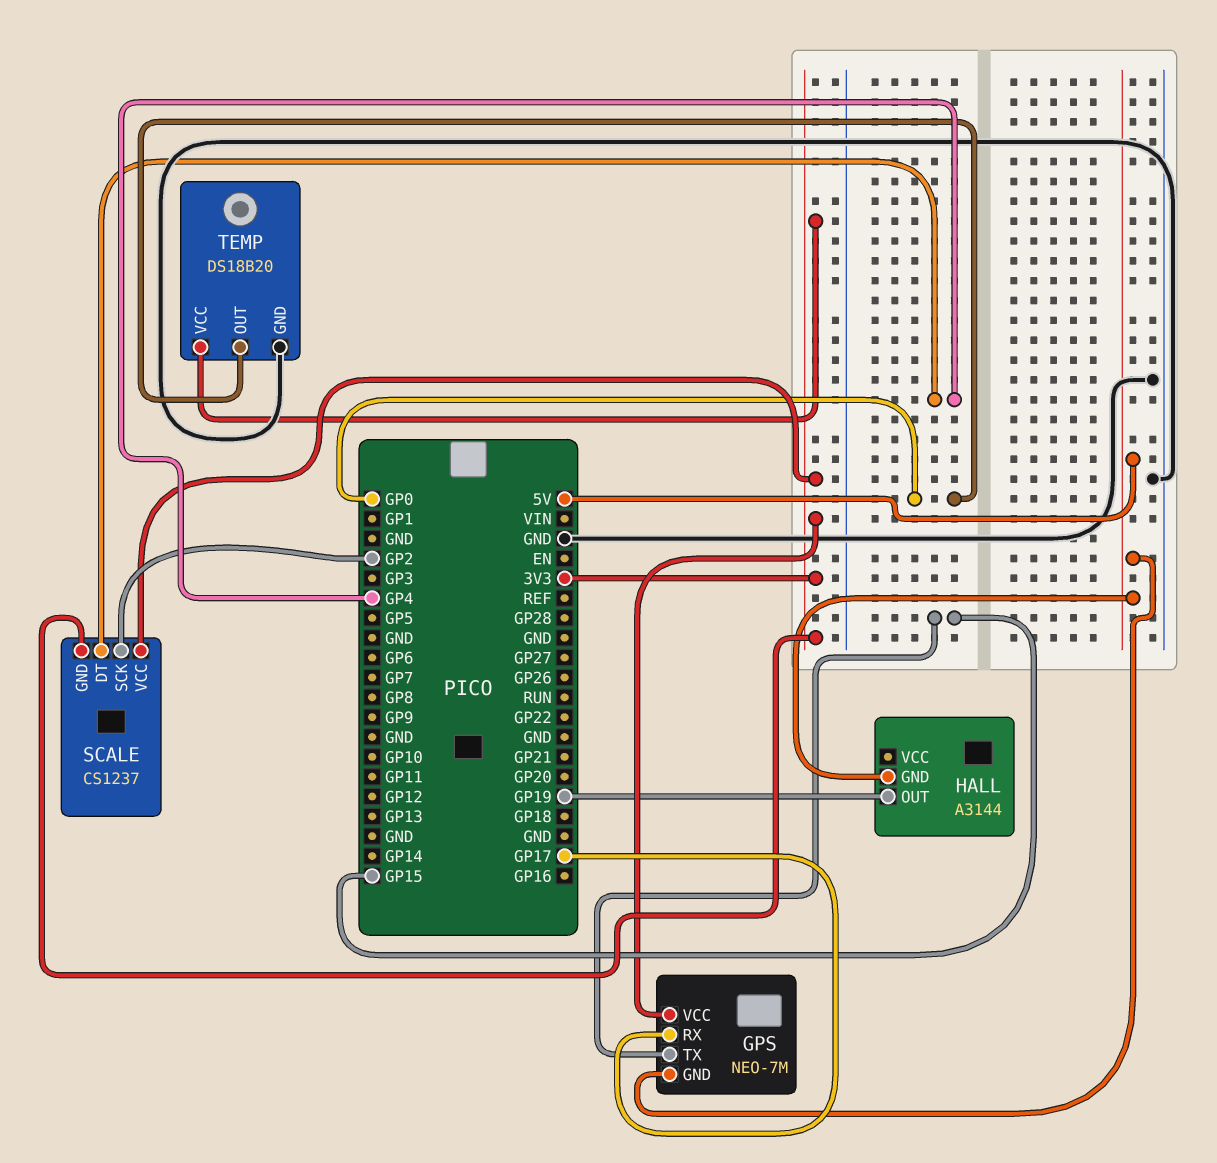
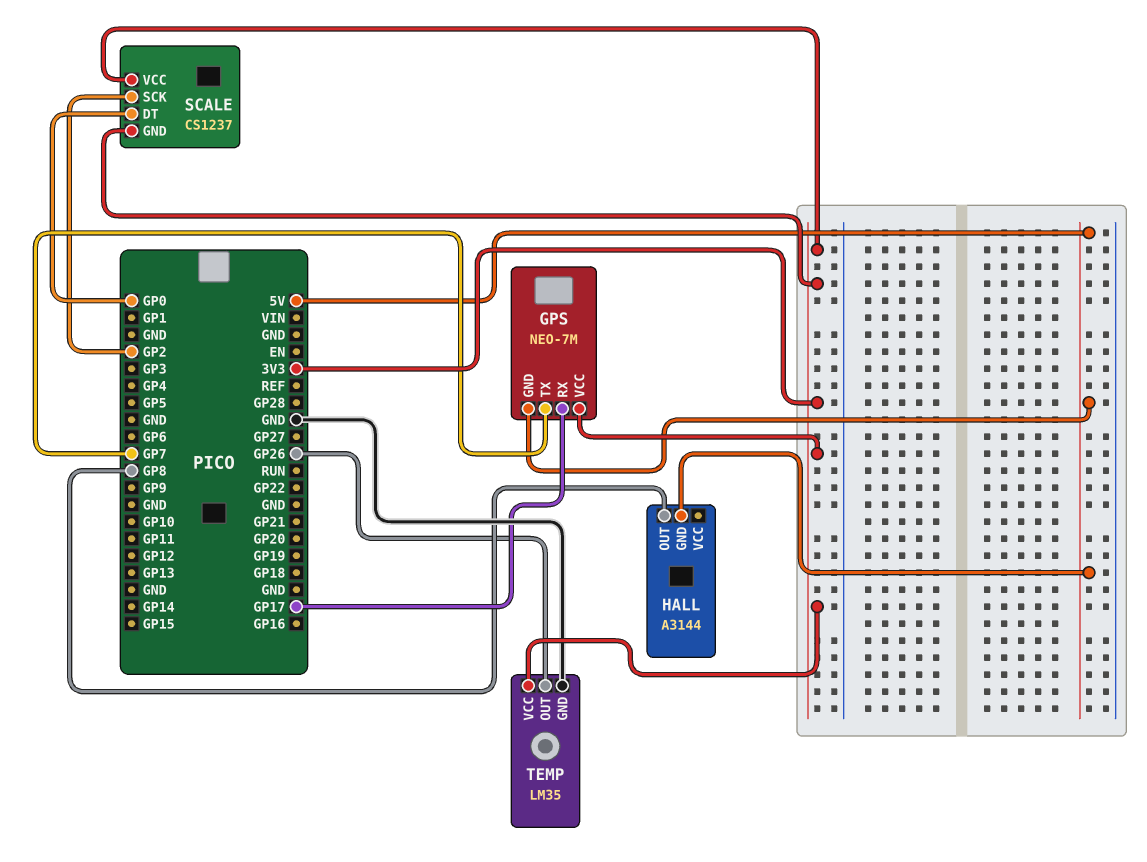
GPS pin TX: GP15 -> GP7
HALL pin OUT: GP19 -> GP8
SCALE pin DT: GP4 -> GP0
TEMP: DS18B20 -> LM35
TEMP pin OUT: GP0 -> GP26

